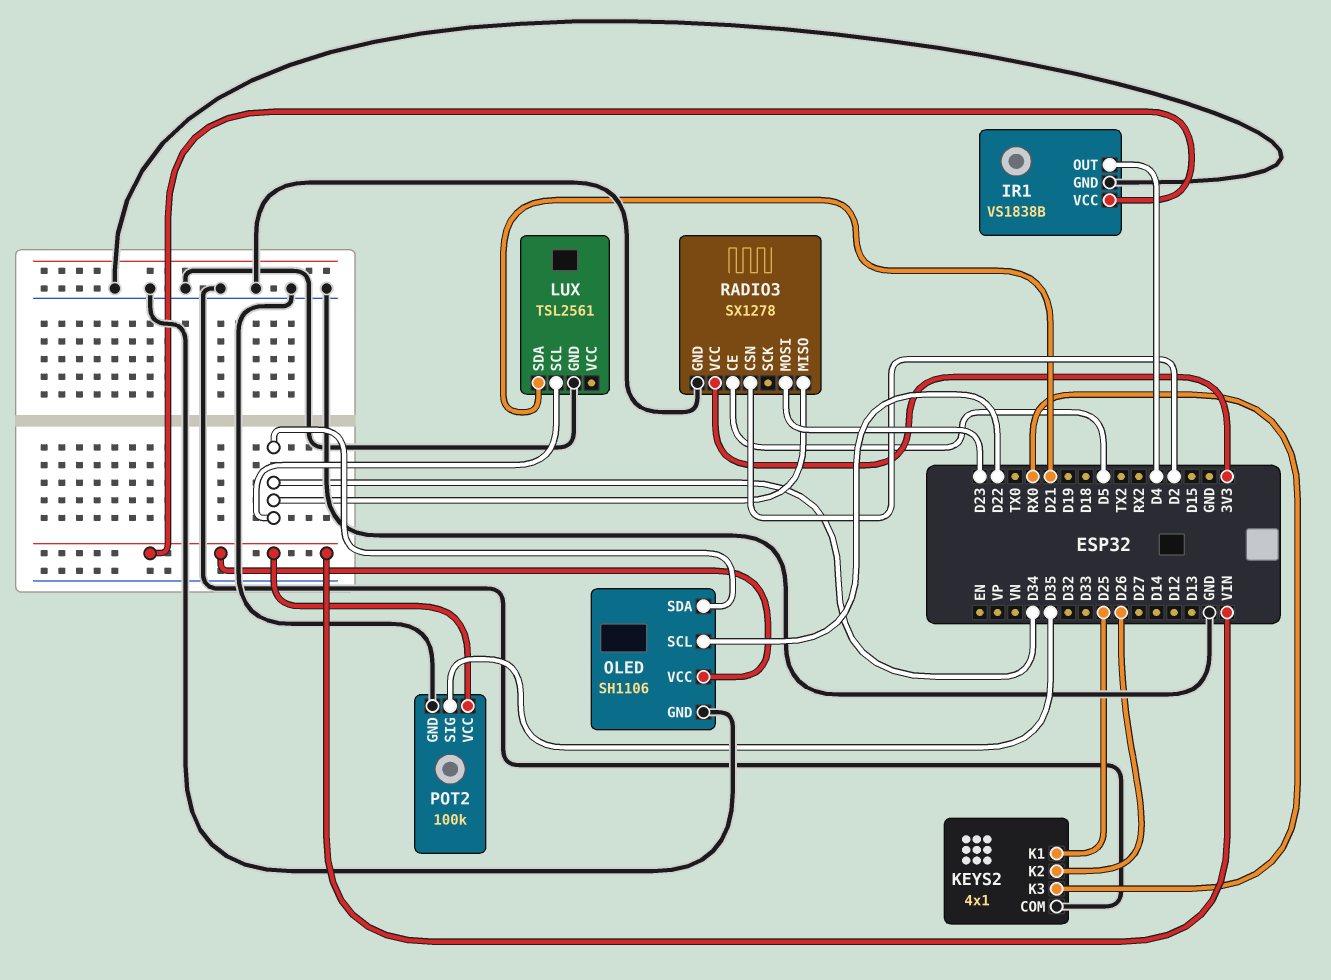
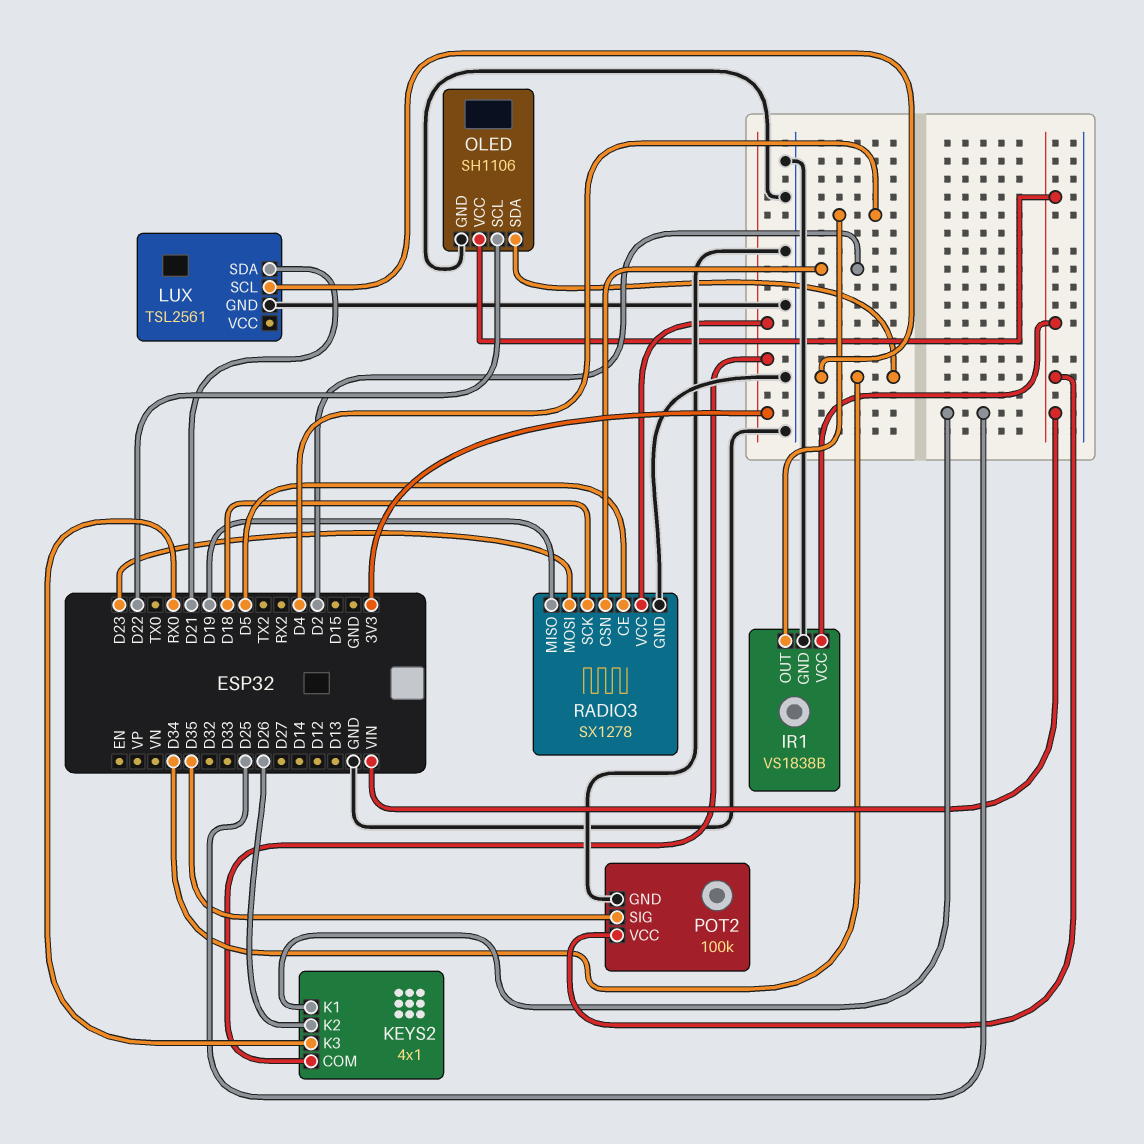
KEYS2 pin COM: GND -> 3V3
RADIO3 pin MISO: D34 -> D19
RADIO3 pin SCK: none -> D18

